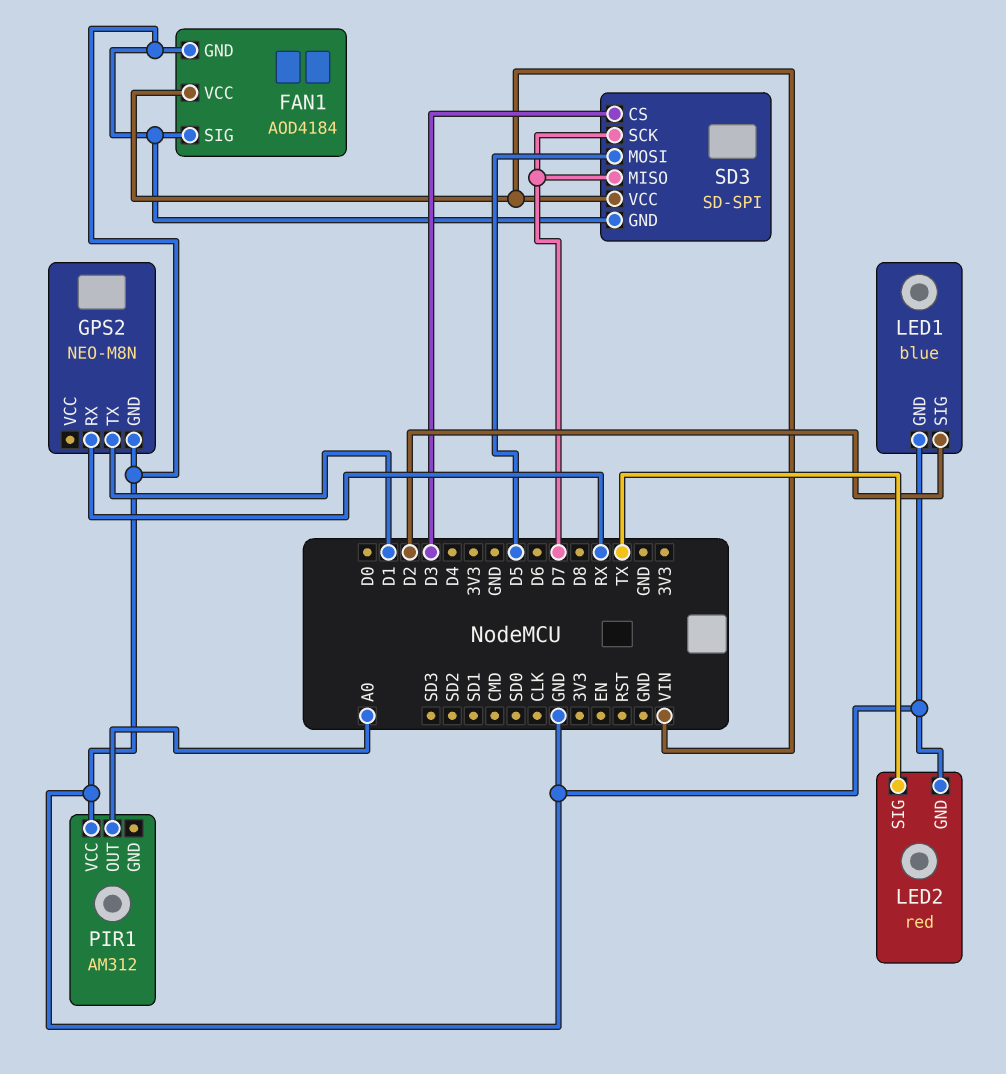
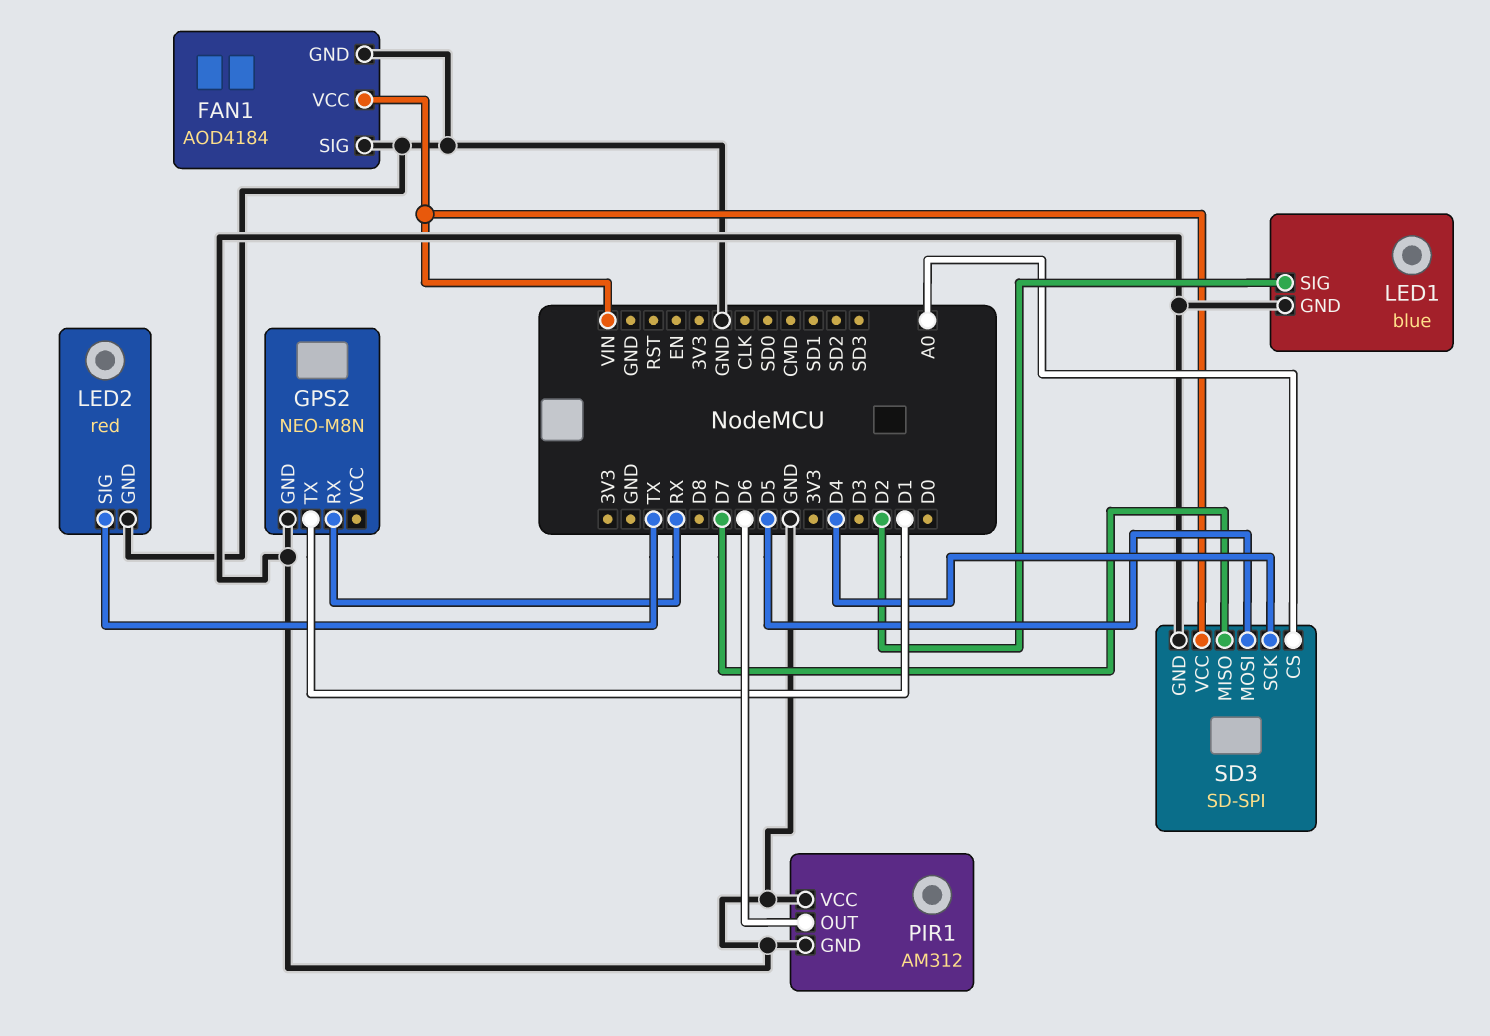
PIR1 pin GND: none -> GND
PIR1 pin OUT: A0 -> D6
SD3 pin CS: D3 -> A0
SD3 pin SCK: D7 -> D4

